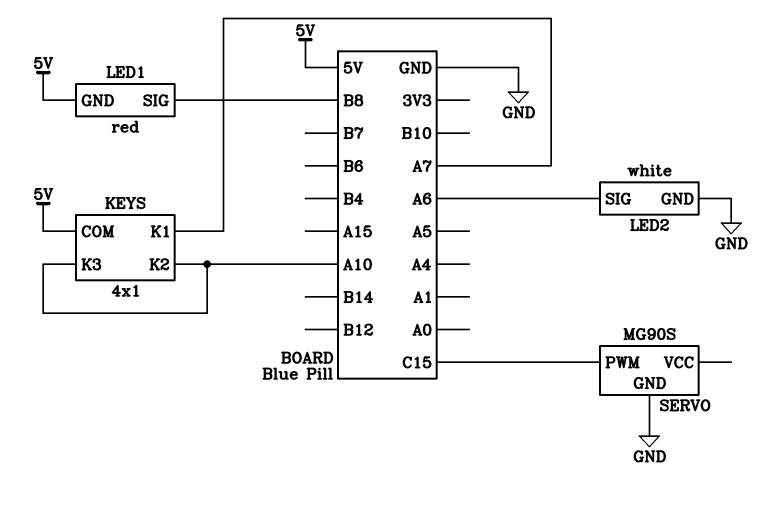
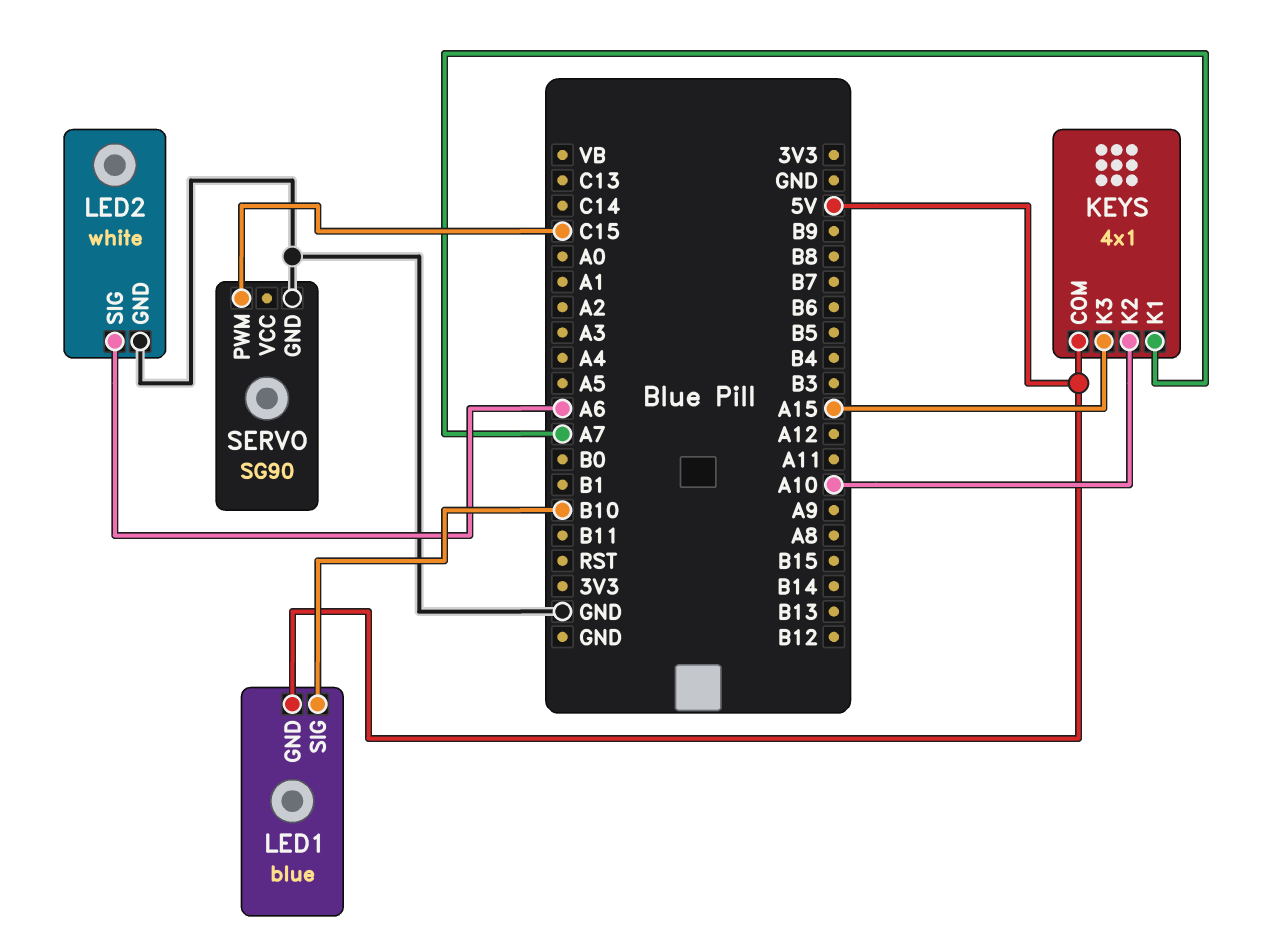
KEYS pin K3: A10 -> A15
LED1: red -> blue
LED1 pin SIG: B8 -> B10
SERVO: MG90S -> SG90

